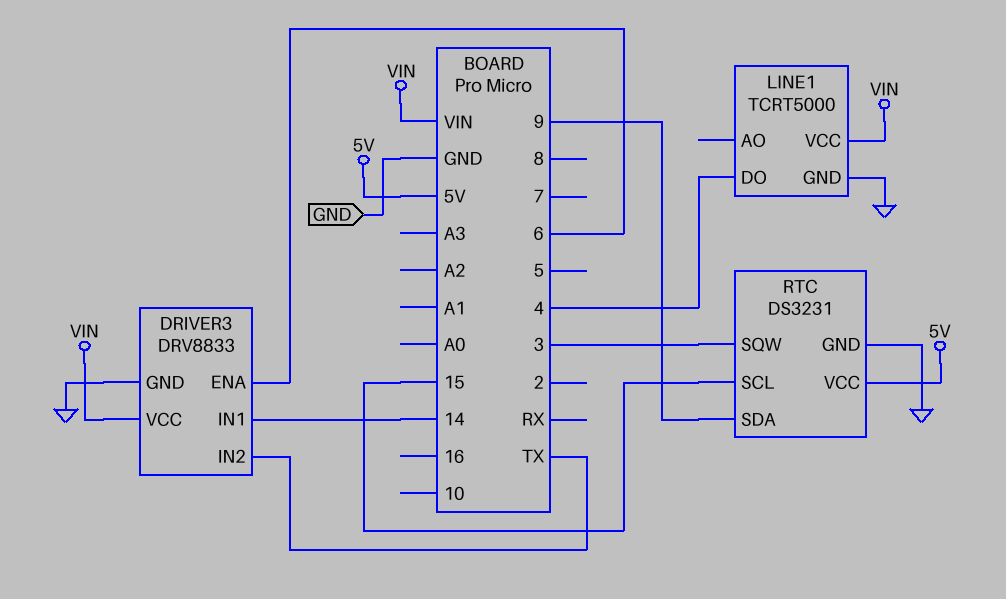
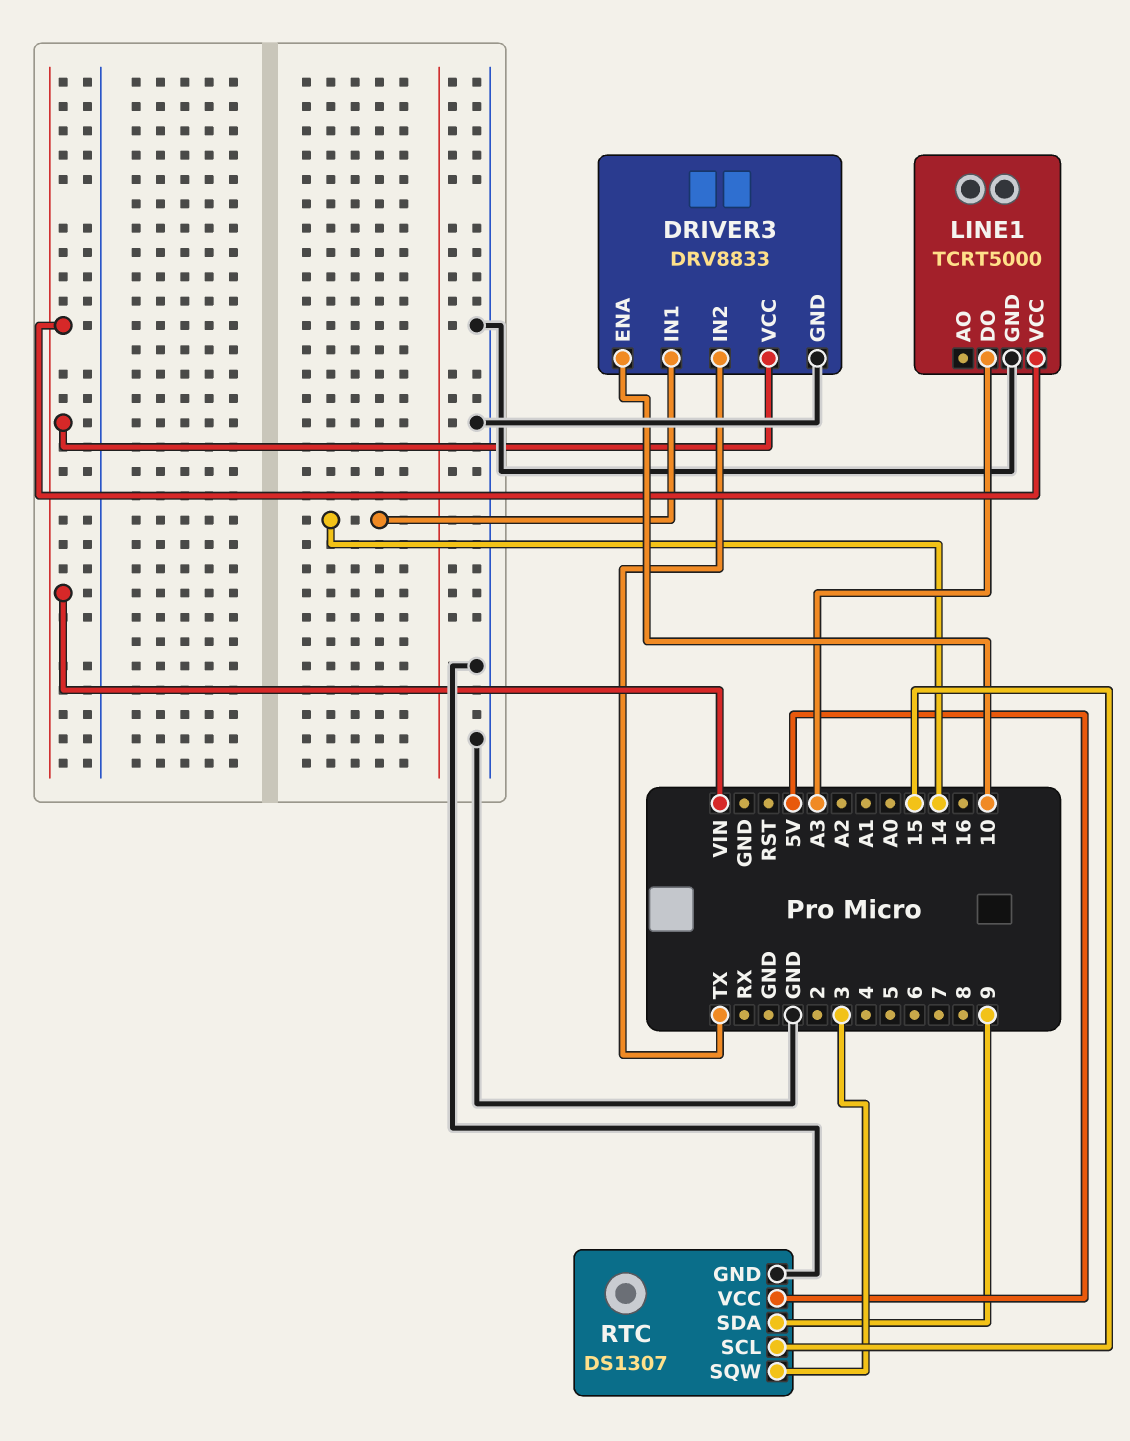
DRIVER3 pin ENA: 6 -> 10
LINE1 pin DO: 4 -> A3
RTC: DS3231 -> DS1307

